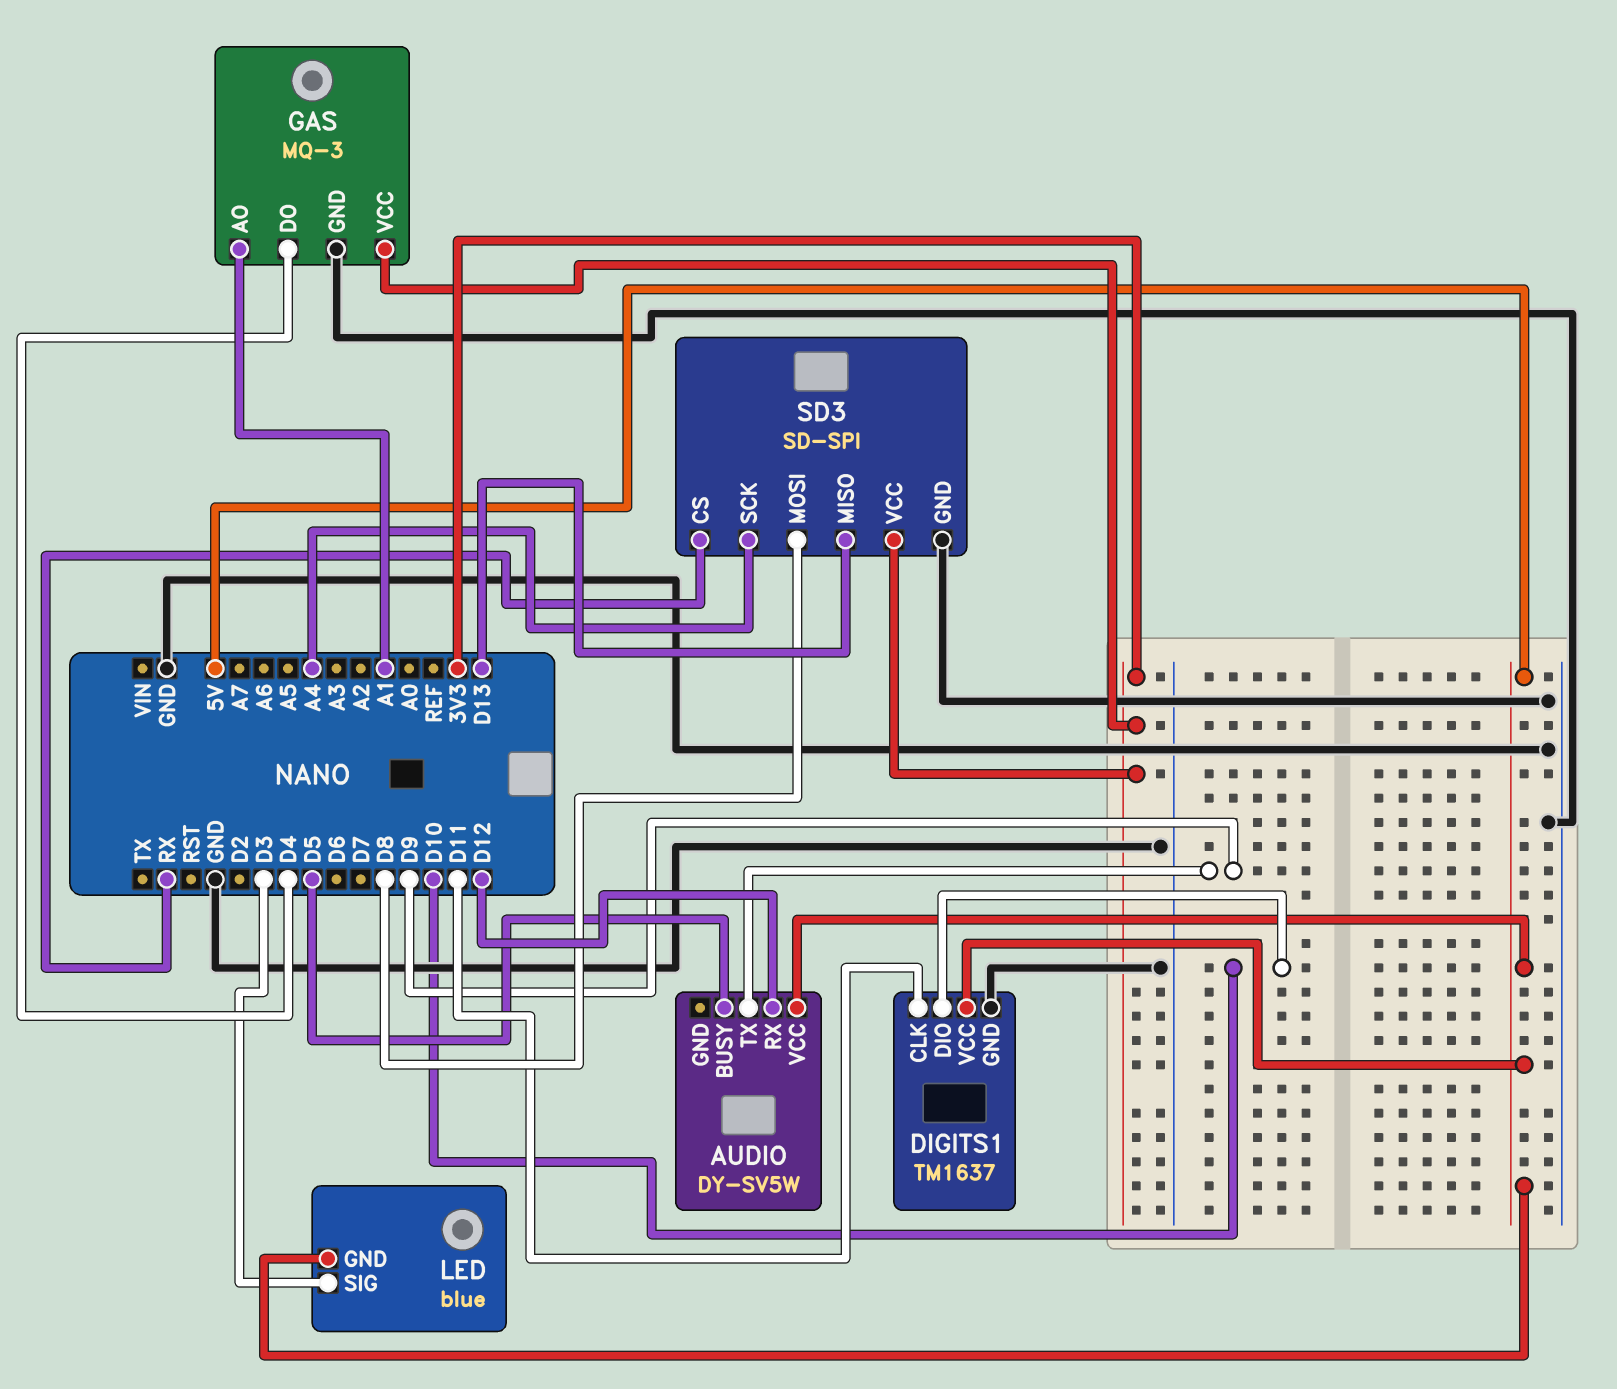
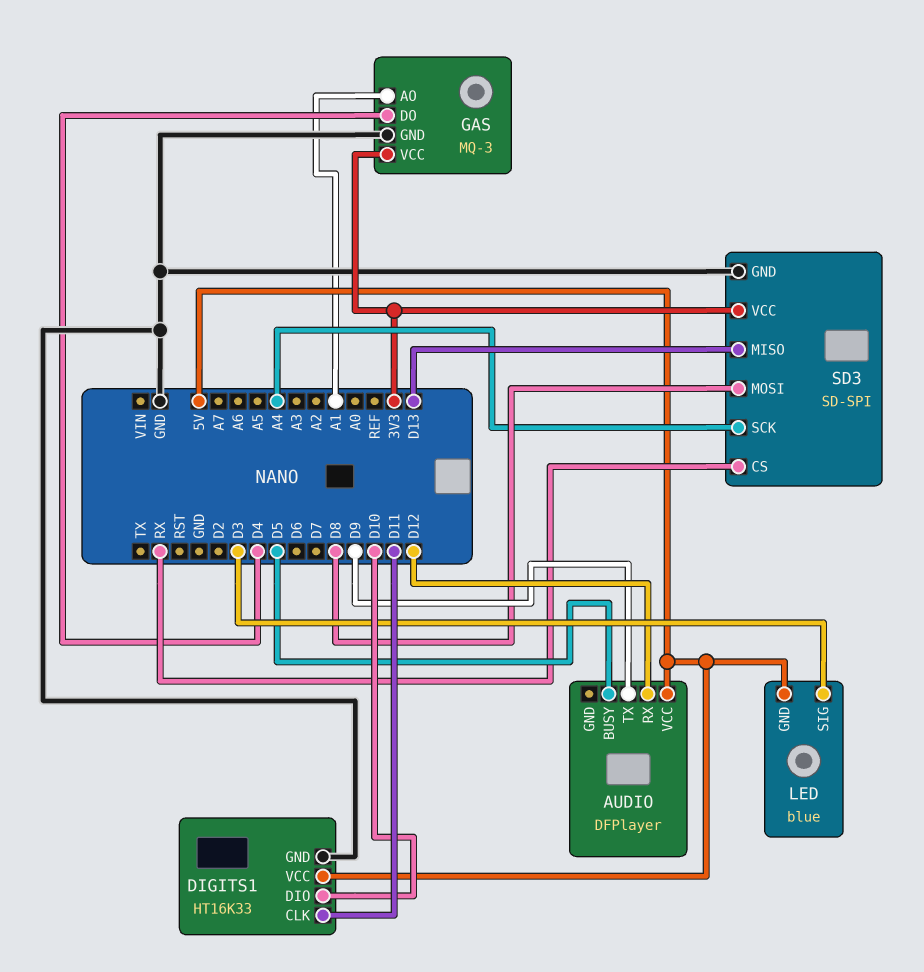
AUDIO: DY-SV5W -> DFPlayer
DIGITS1: TM1637 -> HT16K33

